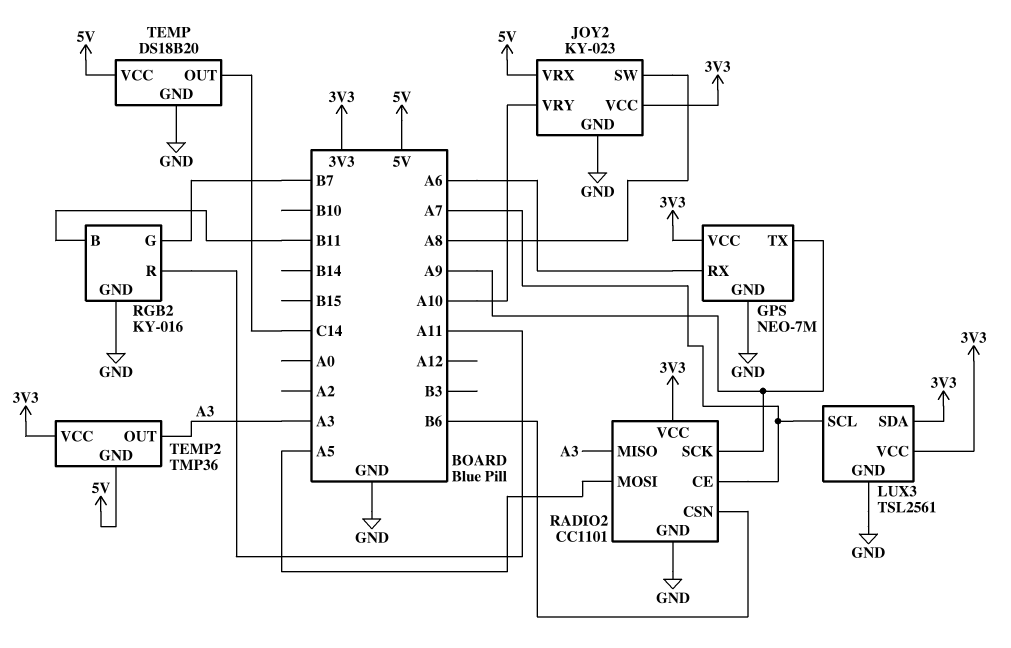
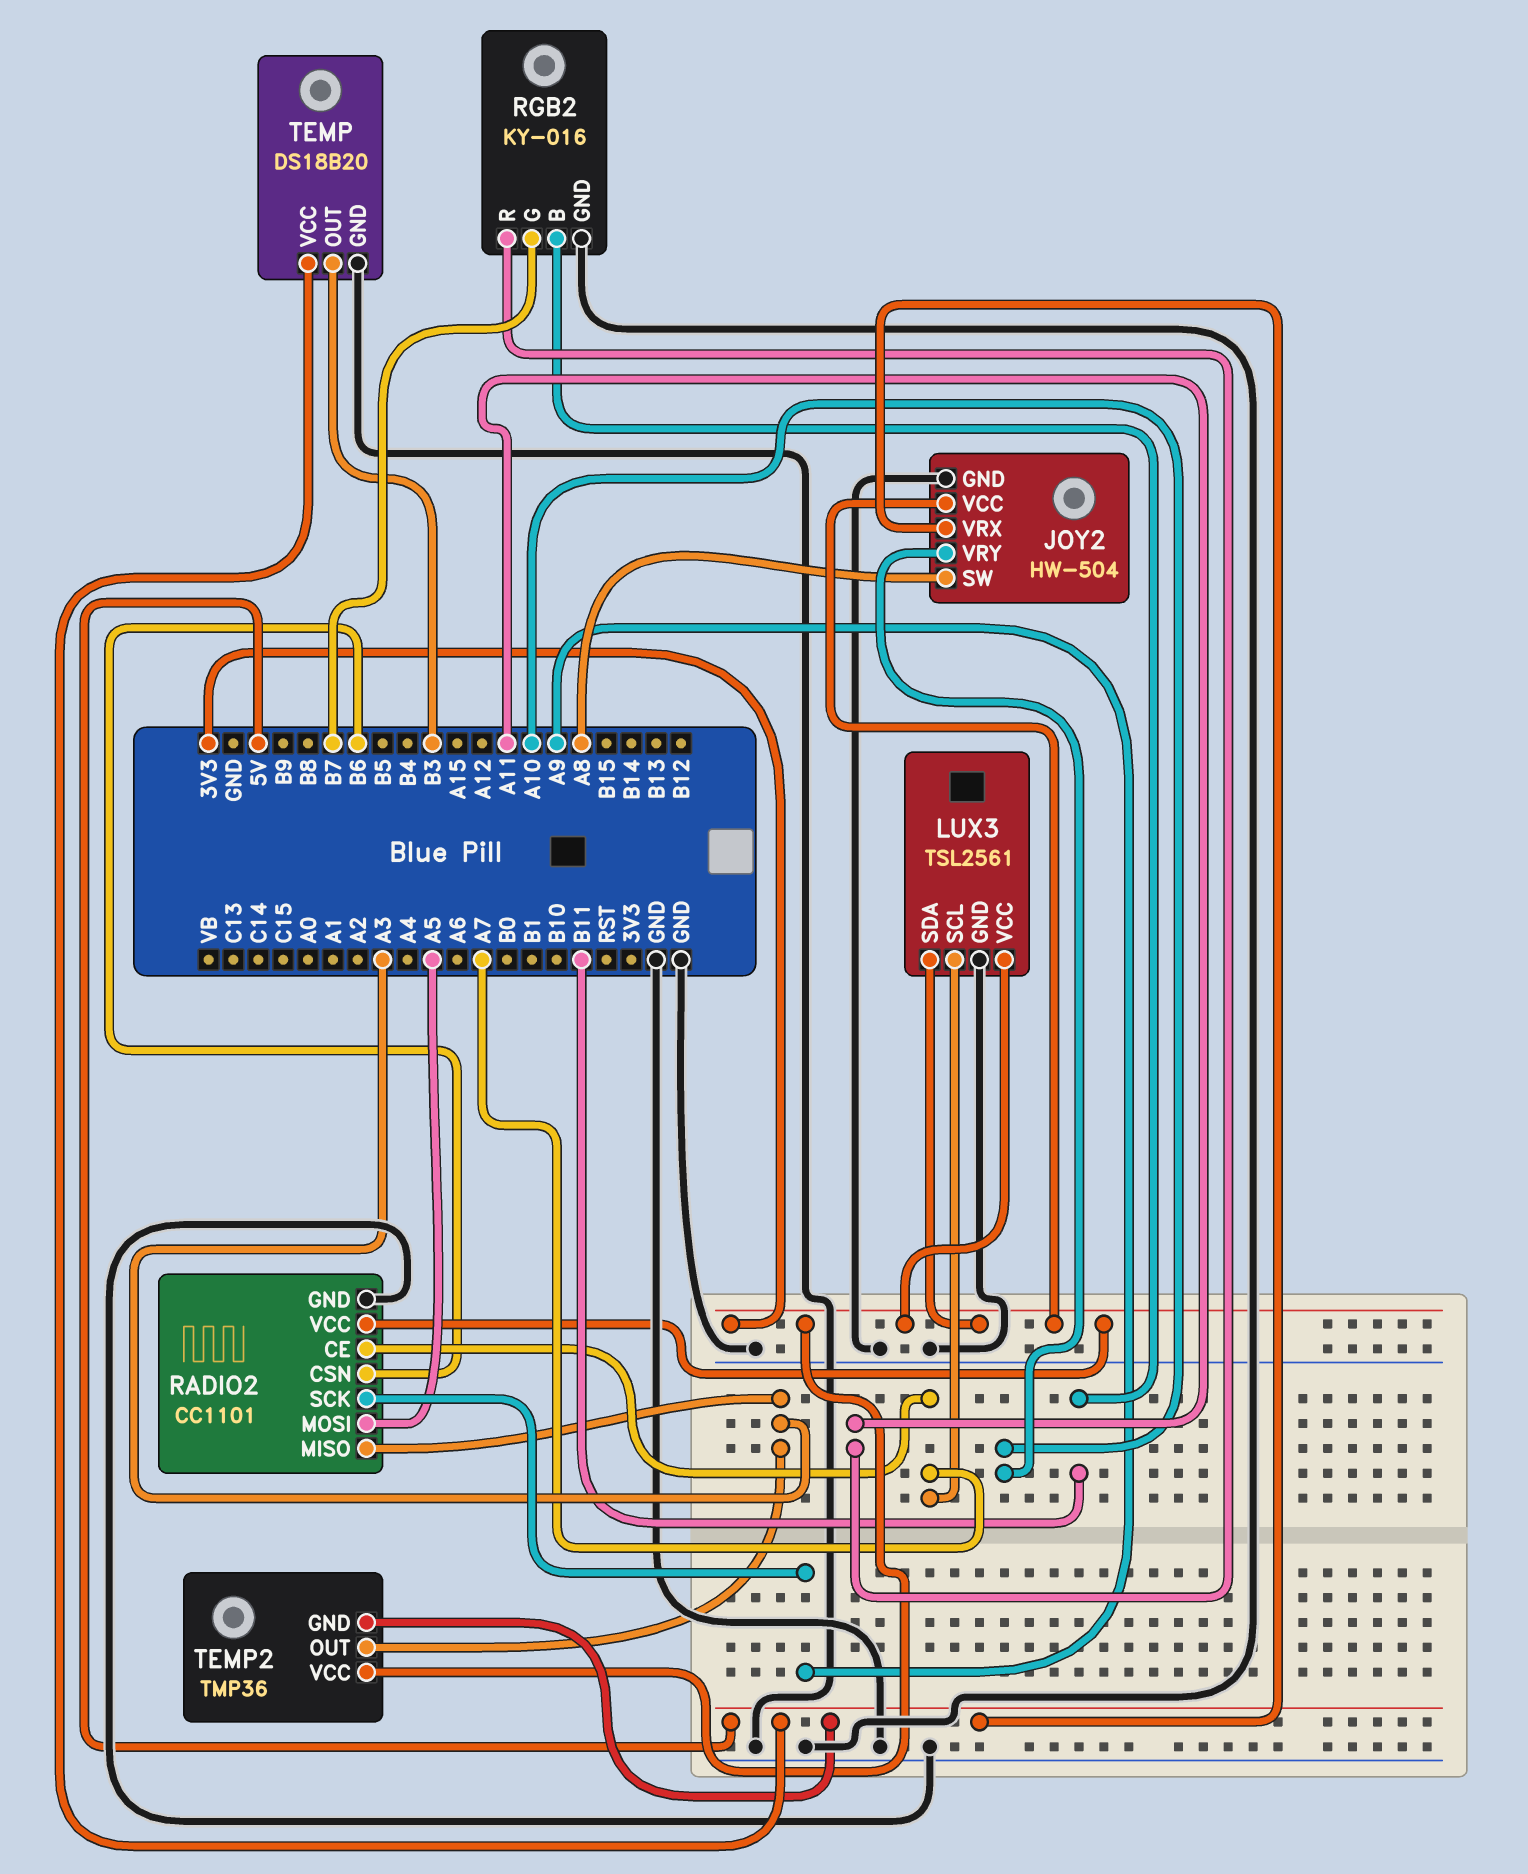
GPS: NEO-7M -> none
GPS pin GND: GND -> none
GPS pin RX: A6 -> none
GPS pin TX: A9 -> none
GPS pin VCC: 3V3 -> none
JOY2: KY-023 -> HW-504
TEMP pin OUT: C14 -> B3

